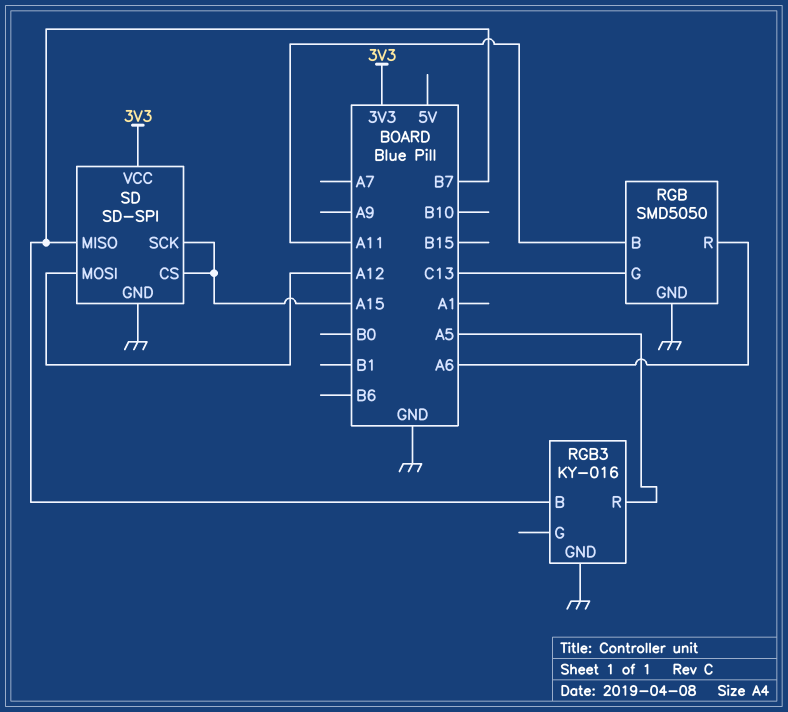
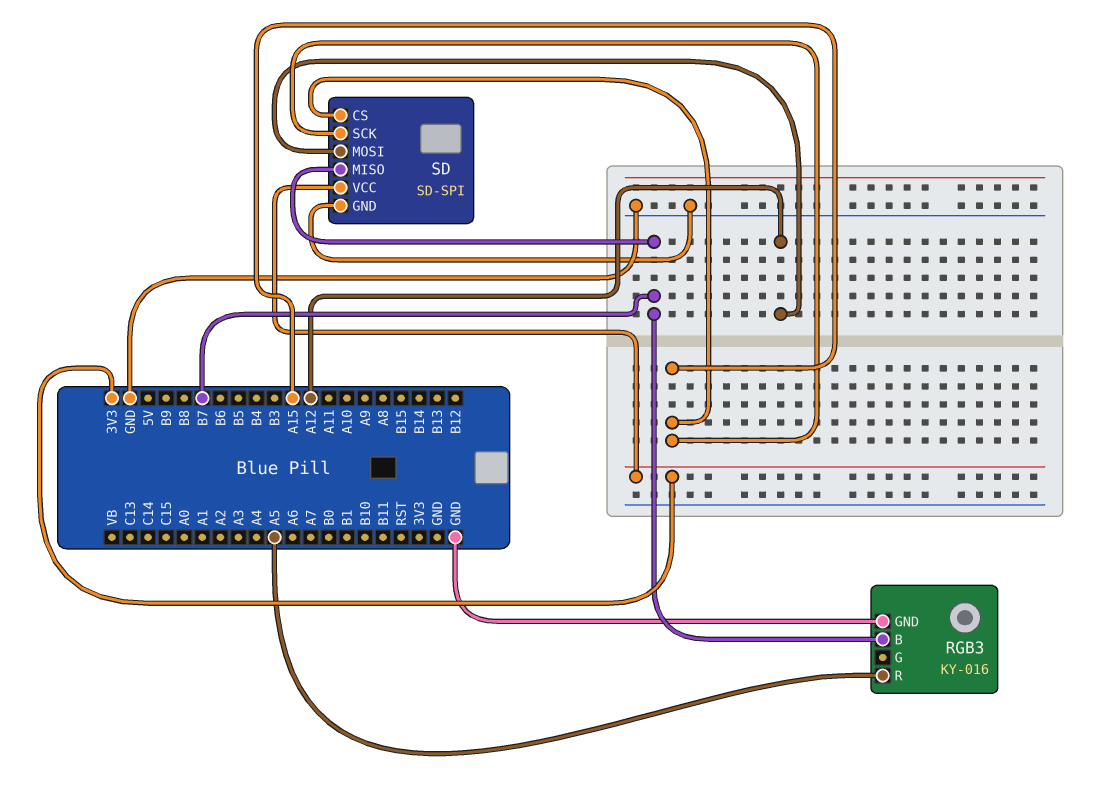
RGB: SMD5050 -> none
RGB pin B: A11 -> none
RGB pin G: C13 -> none
RGB pin GND: GND -> none
RGB pin R: A6 -> none

